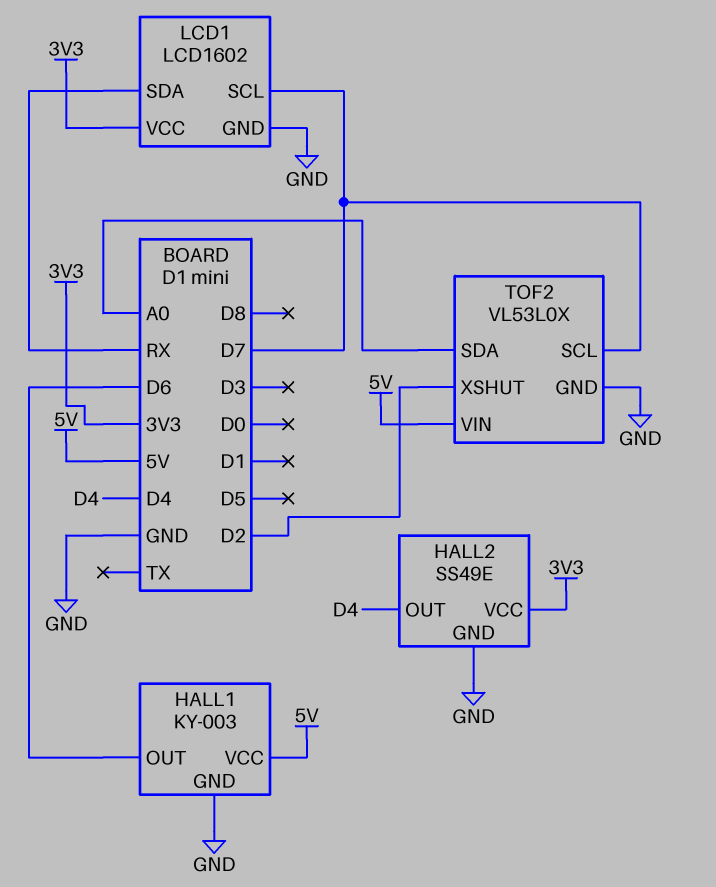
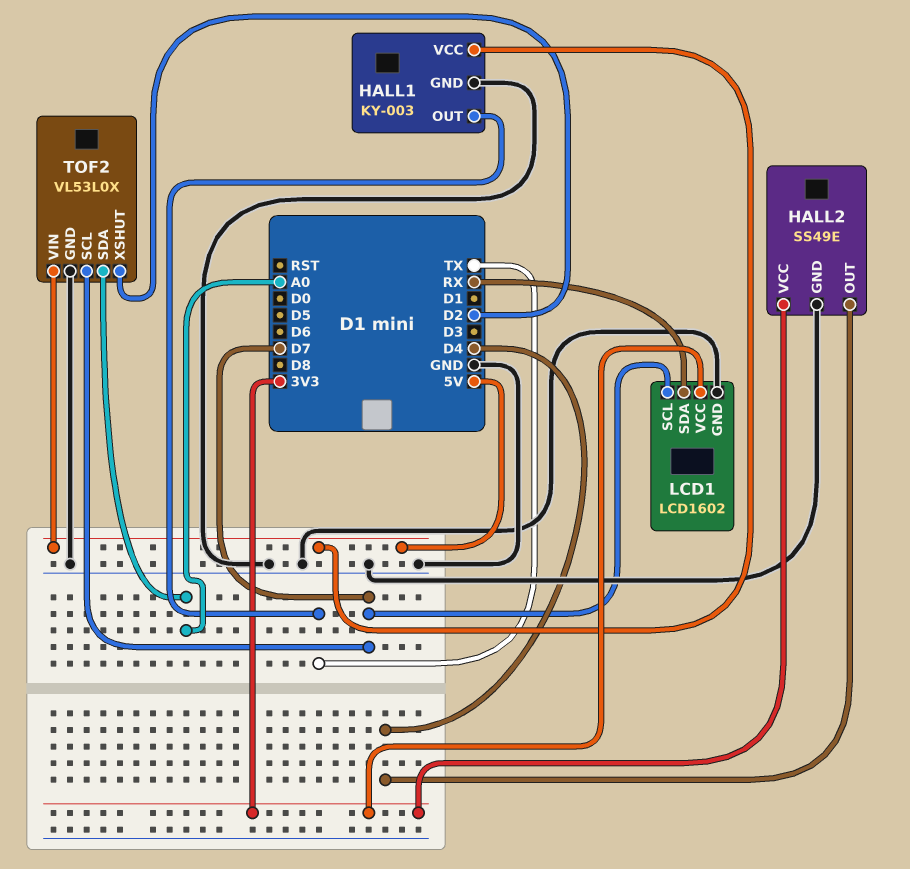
HALL1 pin OUT: D6 -> TX

